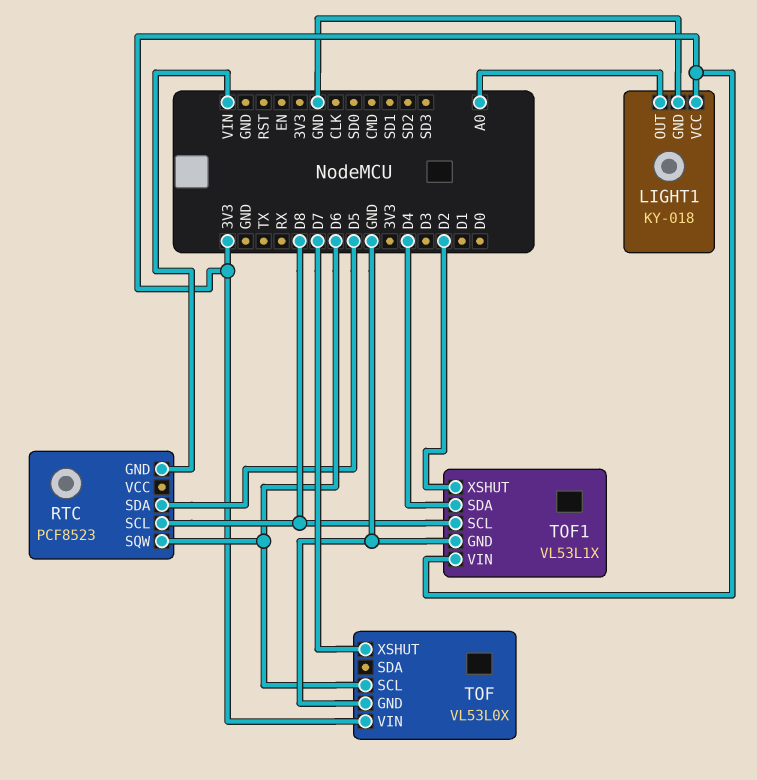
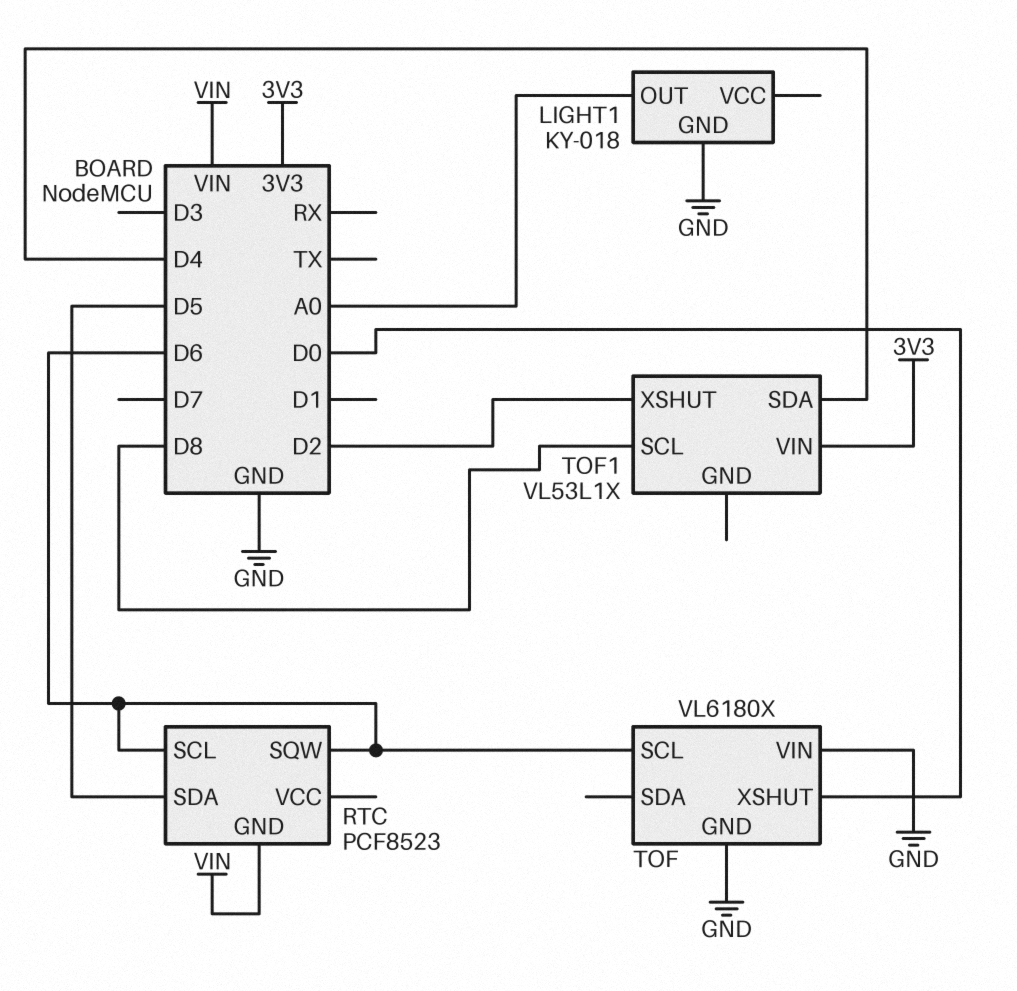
LIGHT1 pin VCC: 3V3 -> none
RTC pin SCL: D8 -> D6
TOF: VL53L0X -> VL6180X
TOF pin VIN: 3V3 -> GND
TOF pin XSHUT: D7 -> D0
TOF1 pin GND: GND -> none

